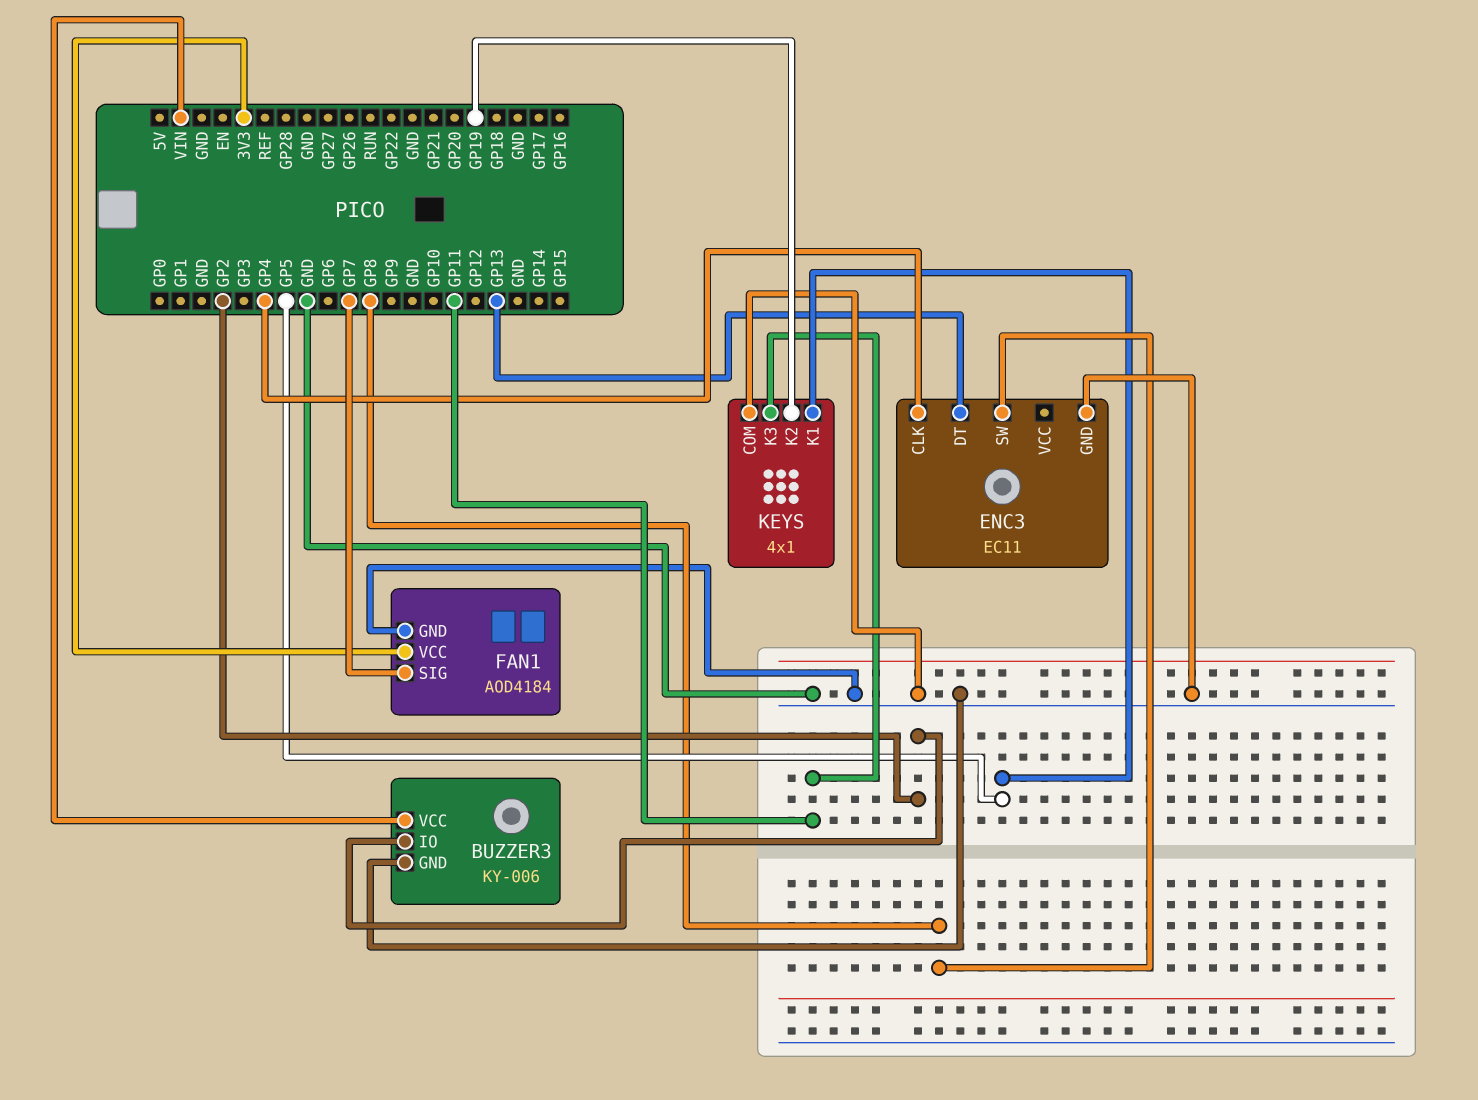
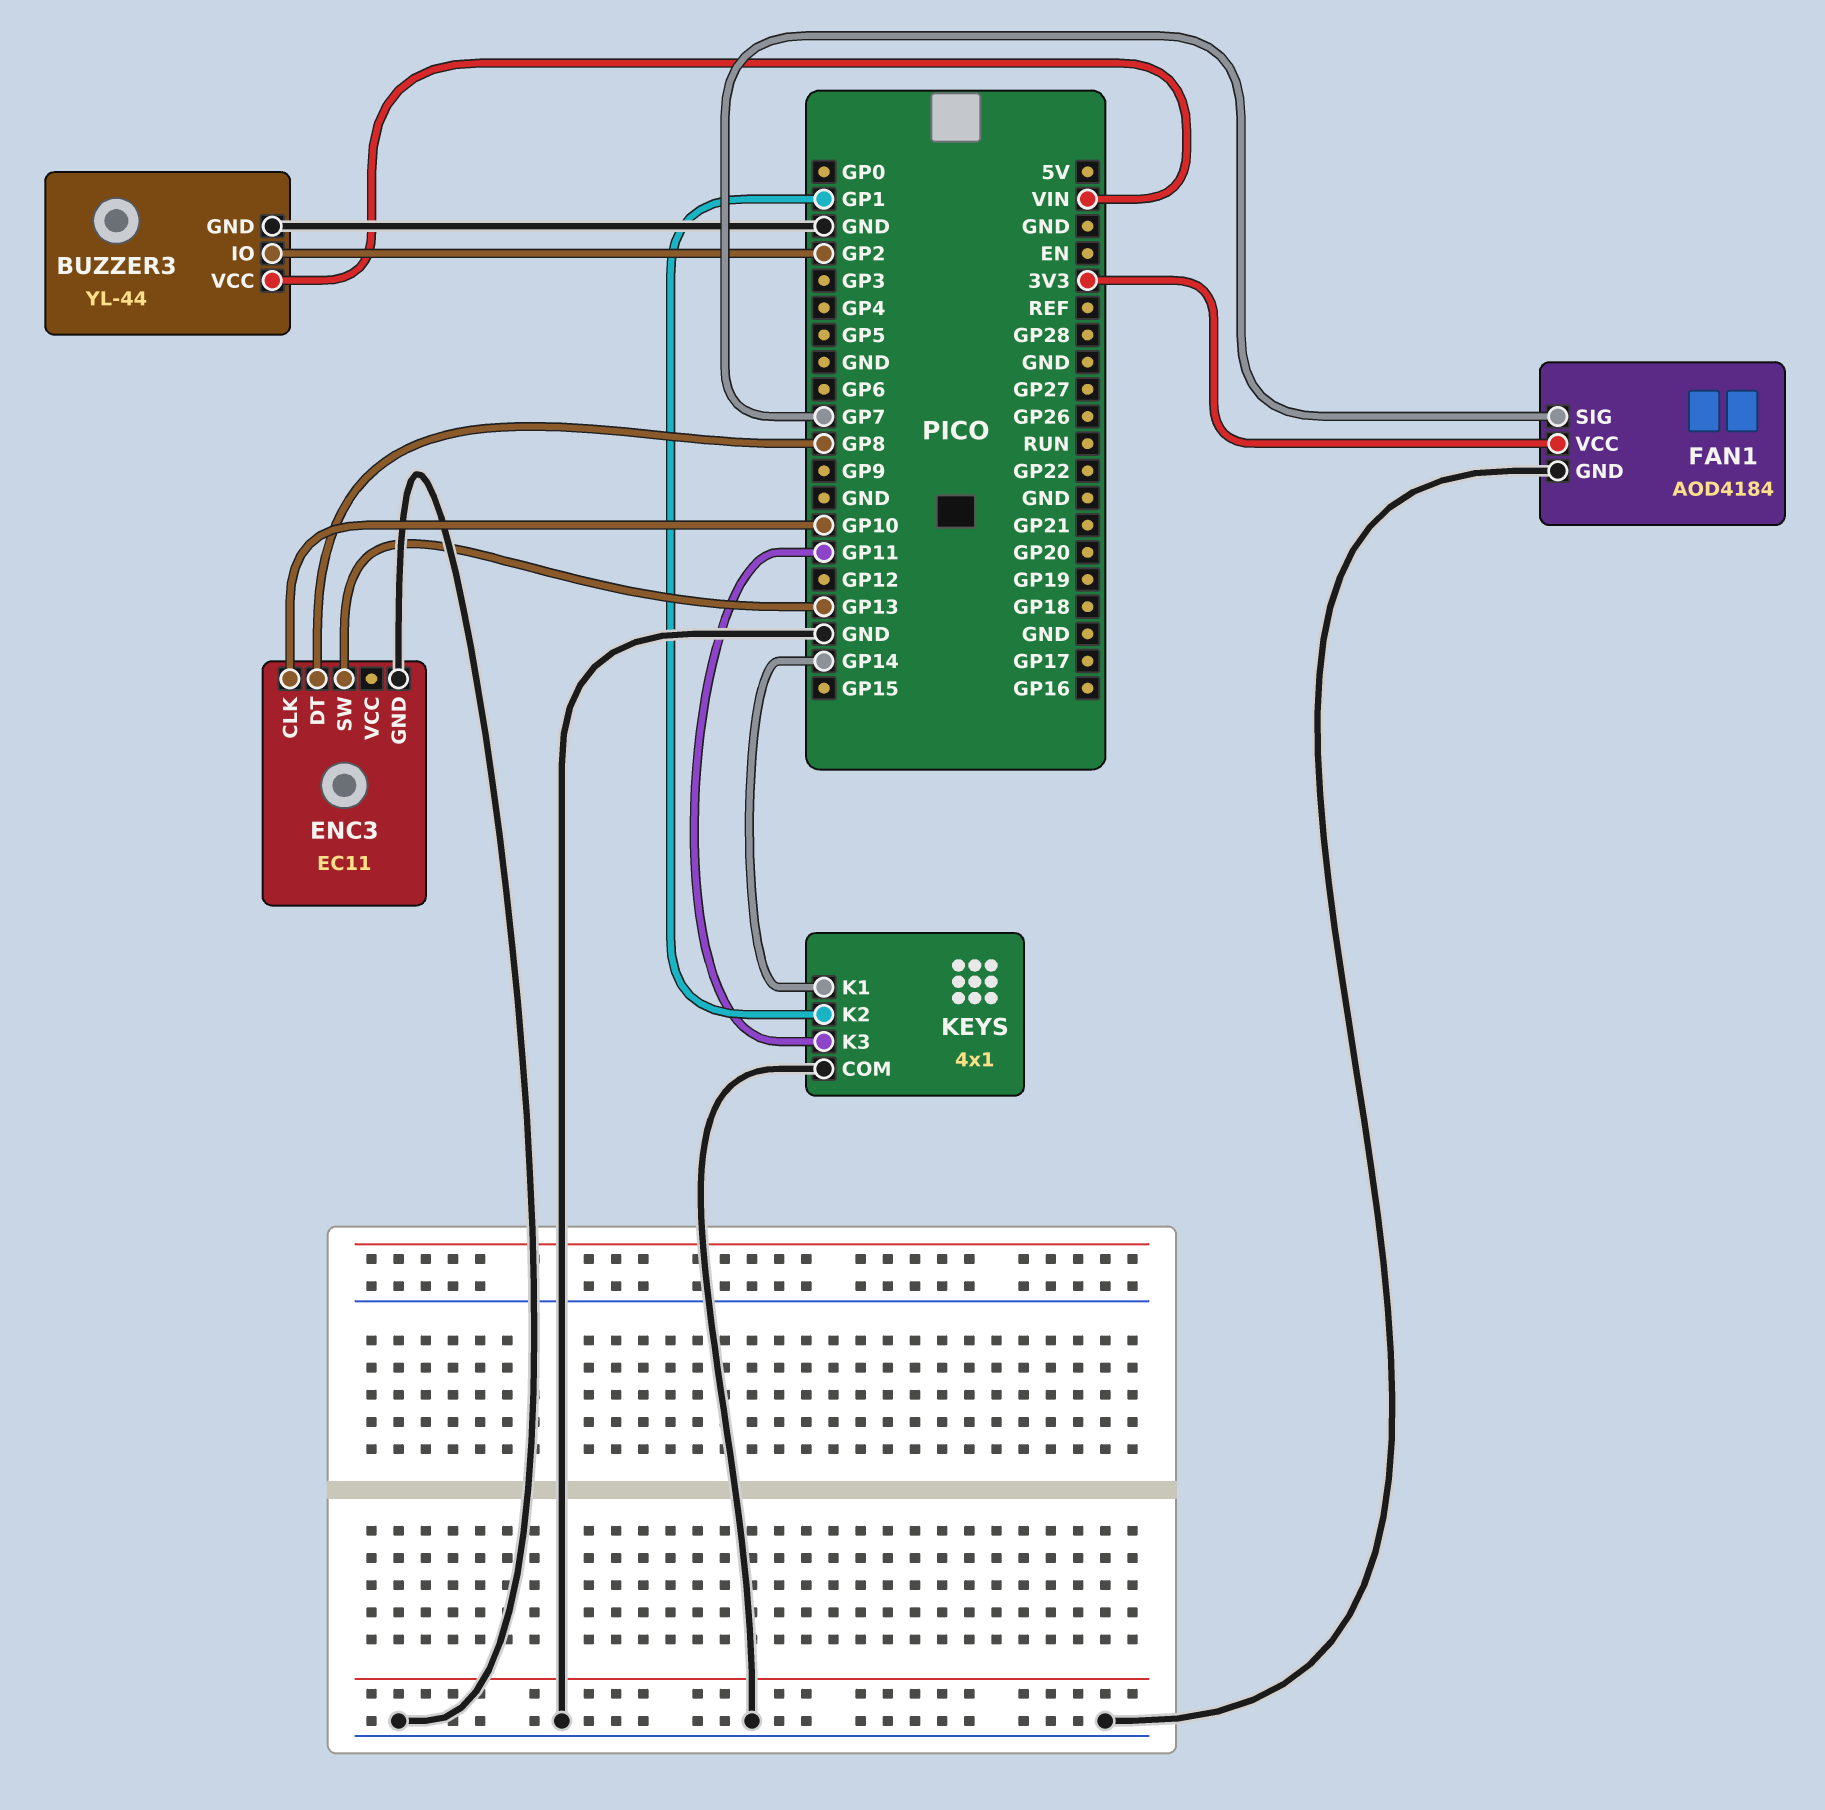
BUZZER3: KY-006 -> YL-44
ENC3 pin CLK: GP4 -> GP10
ENC3 pin DT: GP13 -> GP8
ENC3 pin SW: GP8 -> GP13
KEYS pin K1: GP5 -> GP14
KEYS pin K2: GP19 -> GP1

